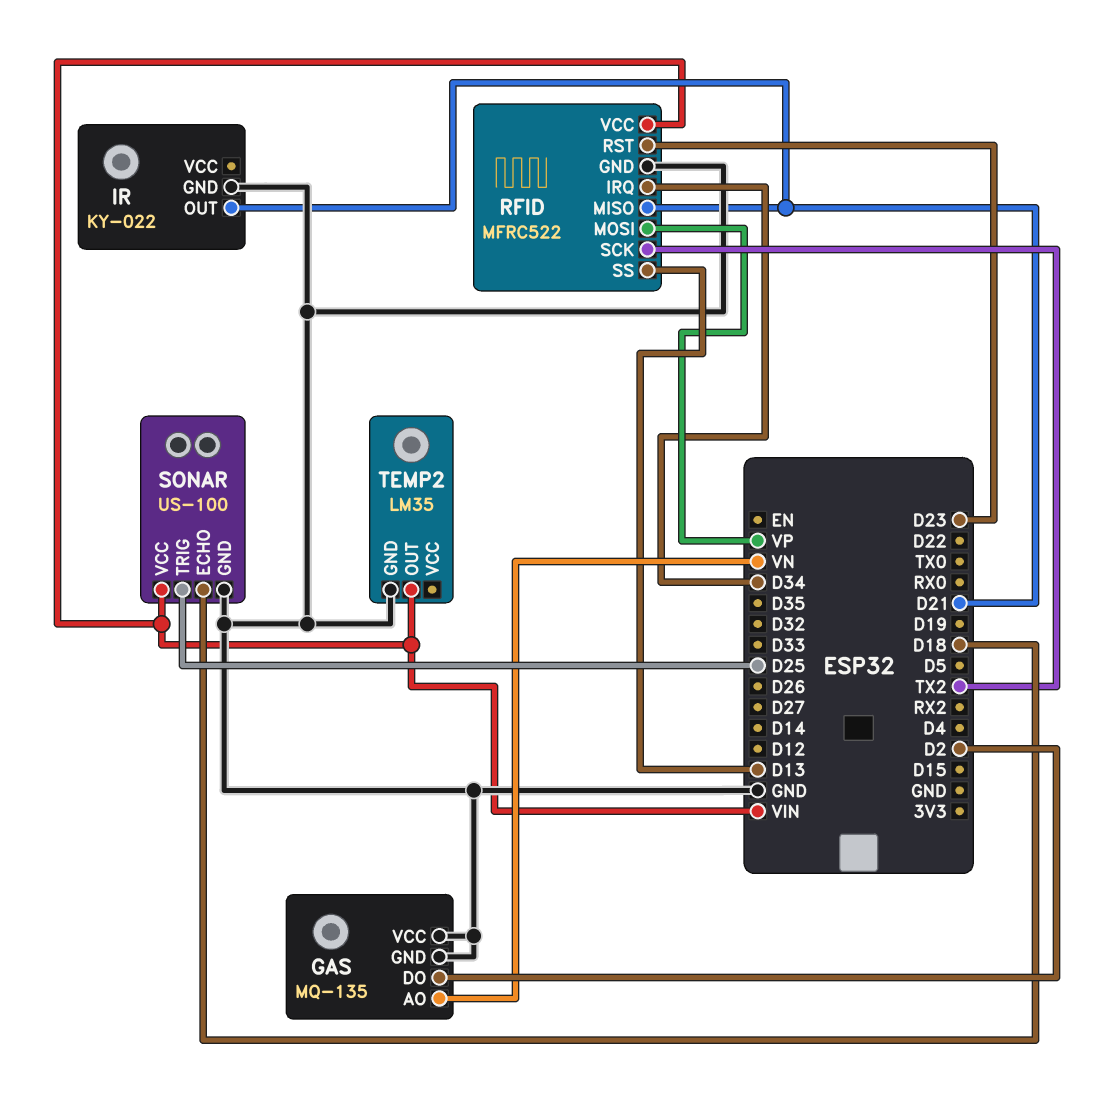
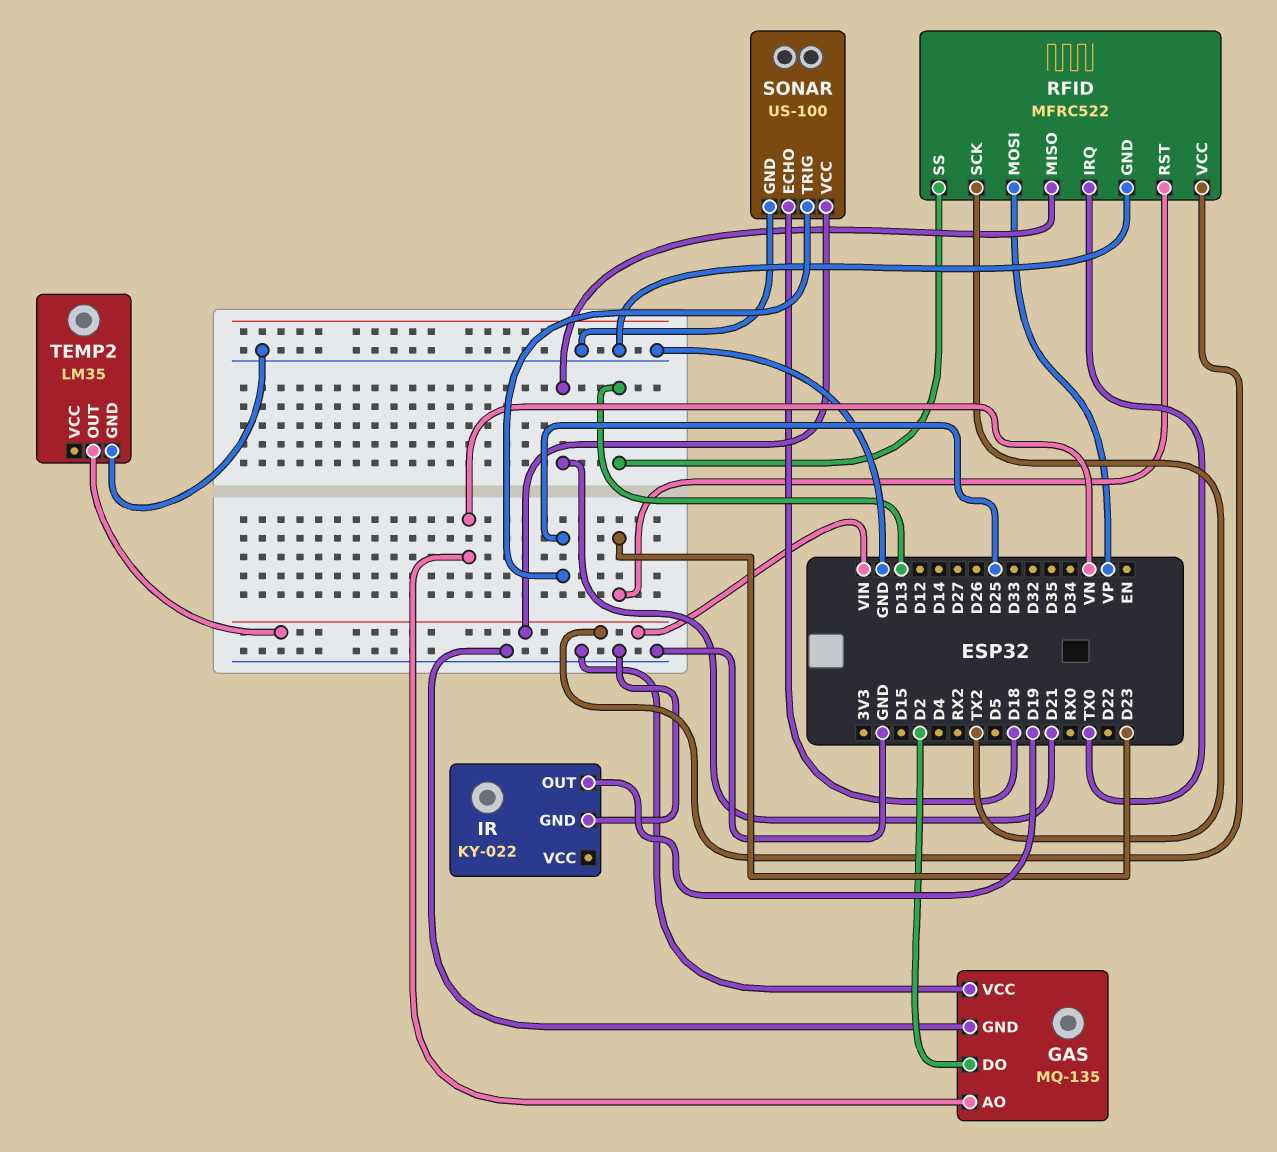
IR pin OUT: D21 -> D19
RFID pin IRQ: D34 -> TX0

